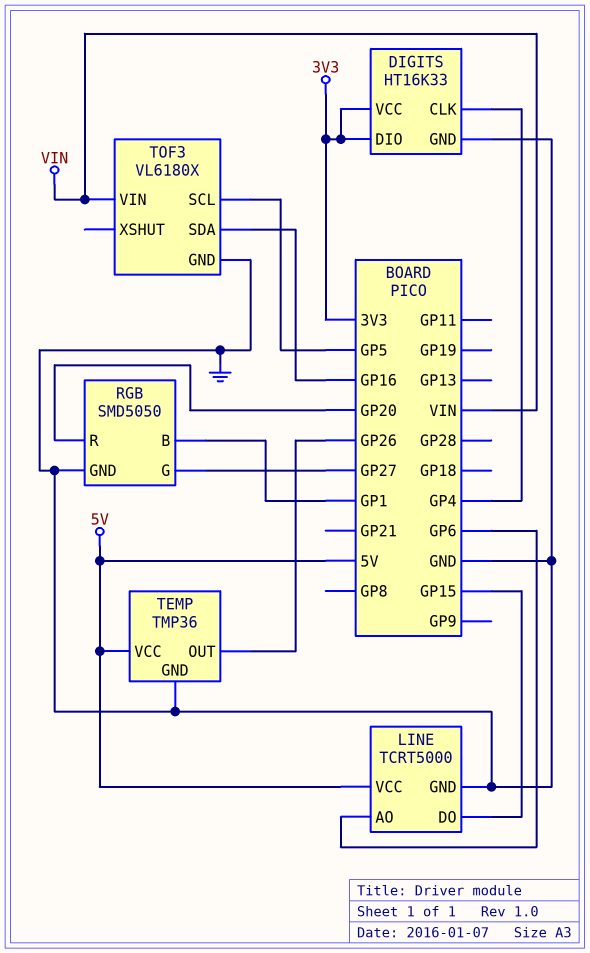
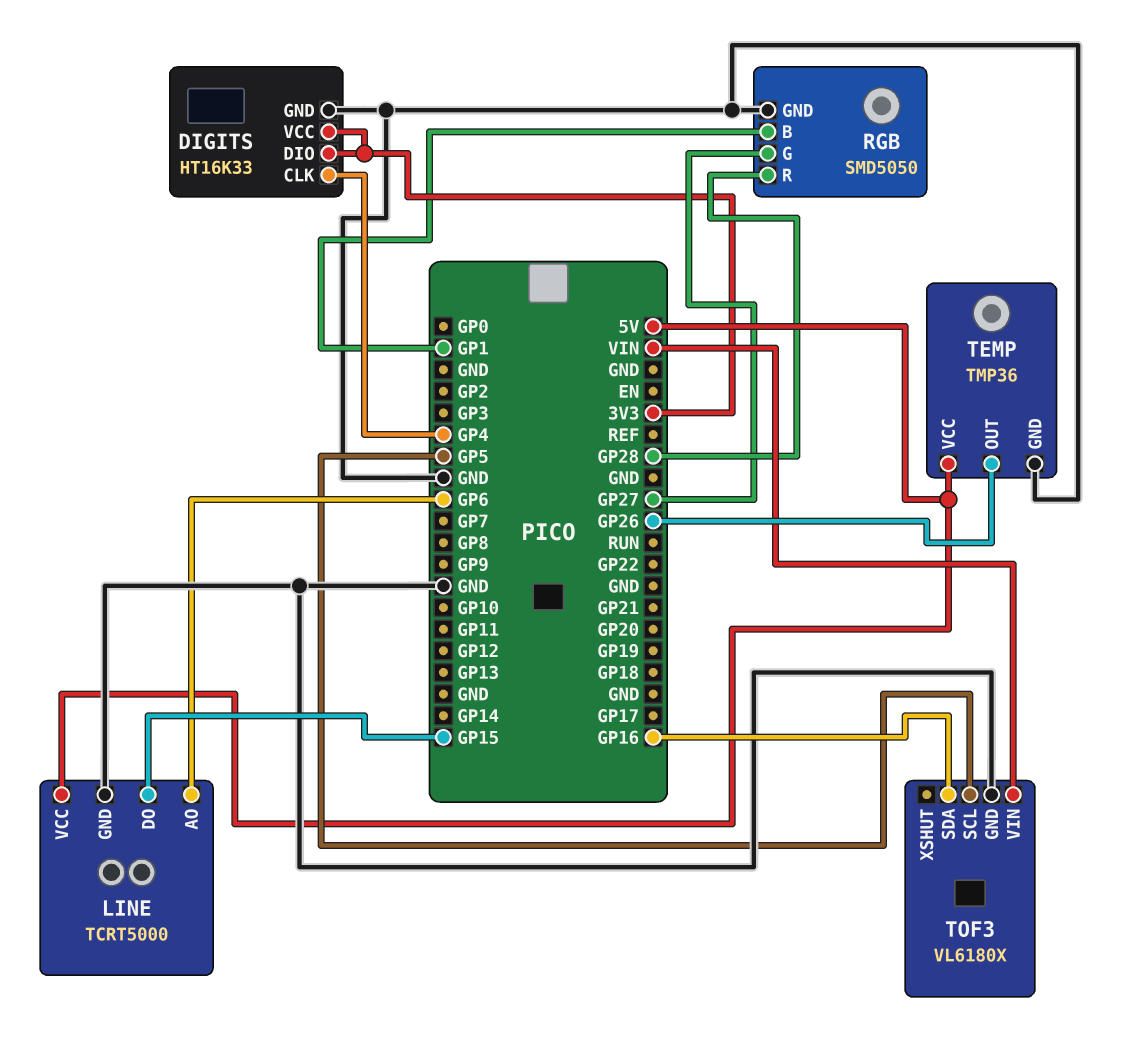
RGB pin R: GP20 -> GP28

